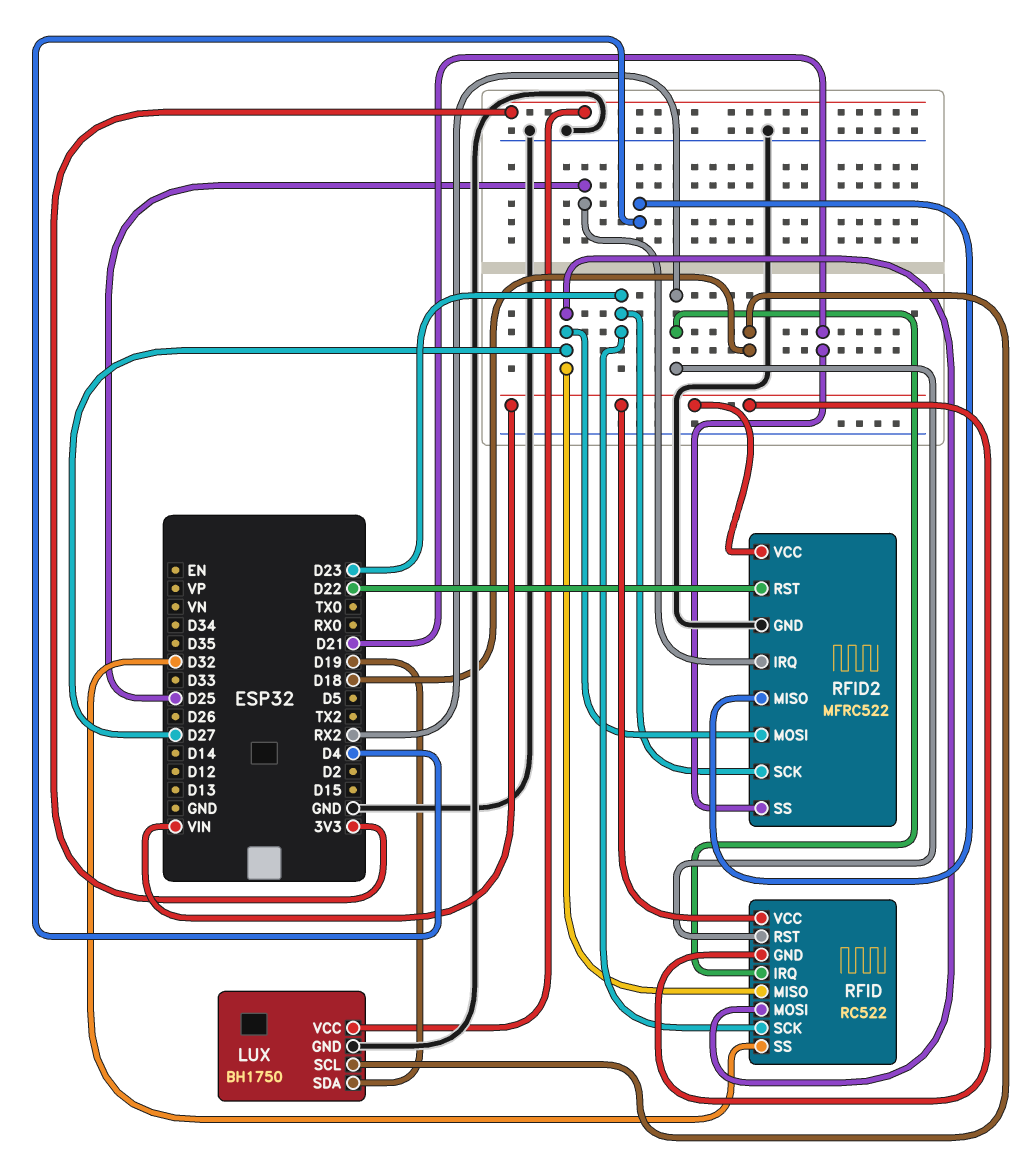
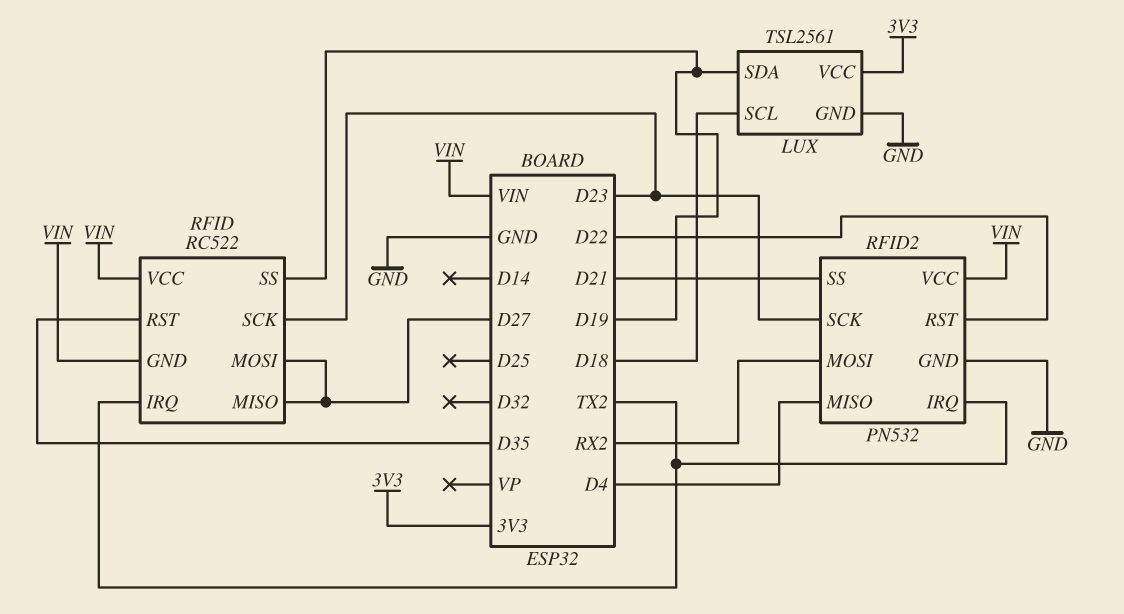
LUX: BH1750 -> TSL2561
RFID pin IRQ: RX2 -> TX2
RFID pin RST: RX2 -> D35
RFID pin SS: D32 -> D19
RFID2: MFRC522 -> PN532
RFID2 pin IRQ: D25 -> TX2
RFID2 pin MOSI: D27 -> RX2

